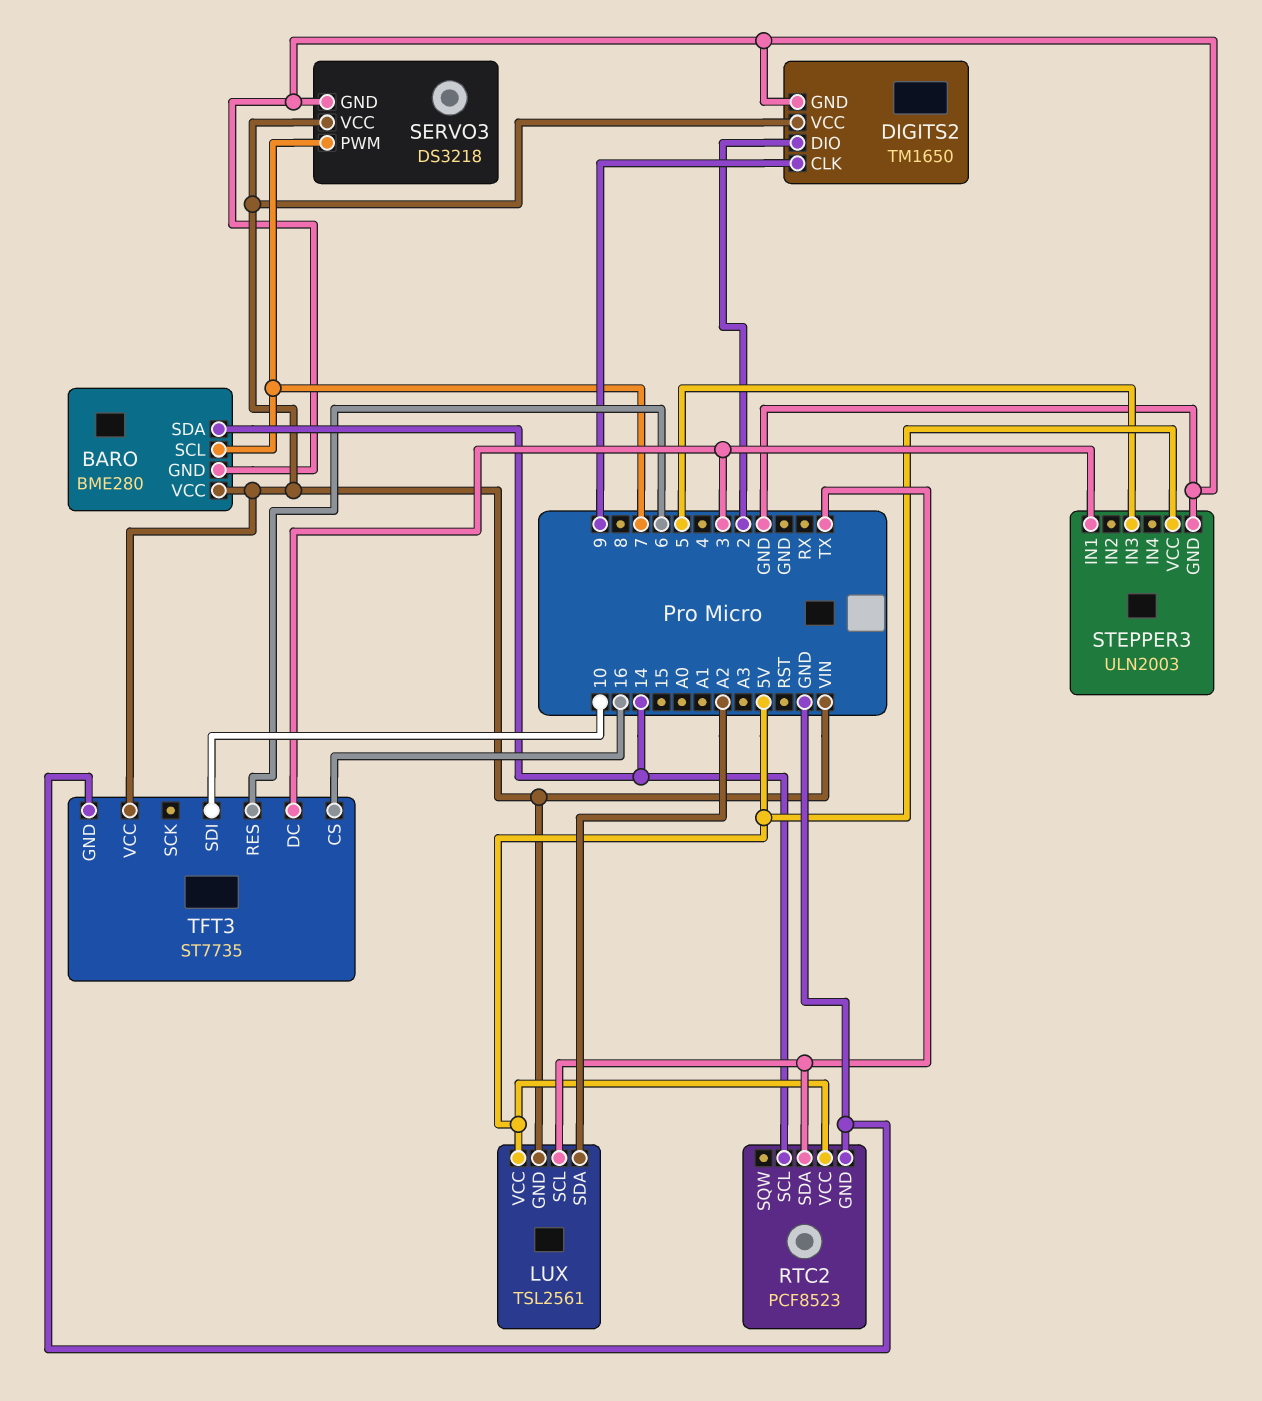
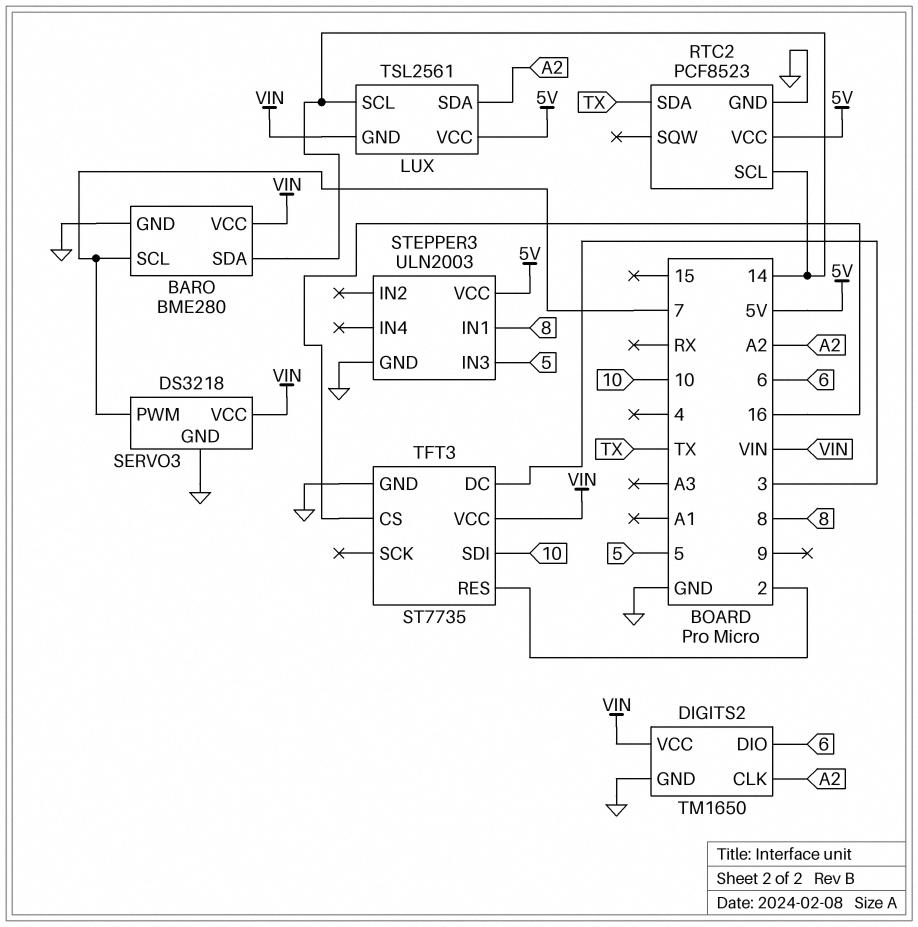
DIGITS2 pin CLK: 9 -> A2
DIGITS2 pin DIO: 2 -> 6
LUX pin SCL: TX -> 14
STEPPER3 pin IN1: 3 -> 8
TFT3 pin RES: 6 -> 2

